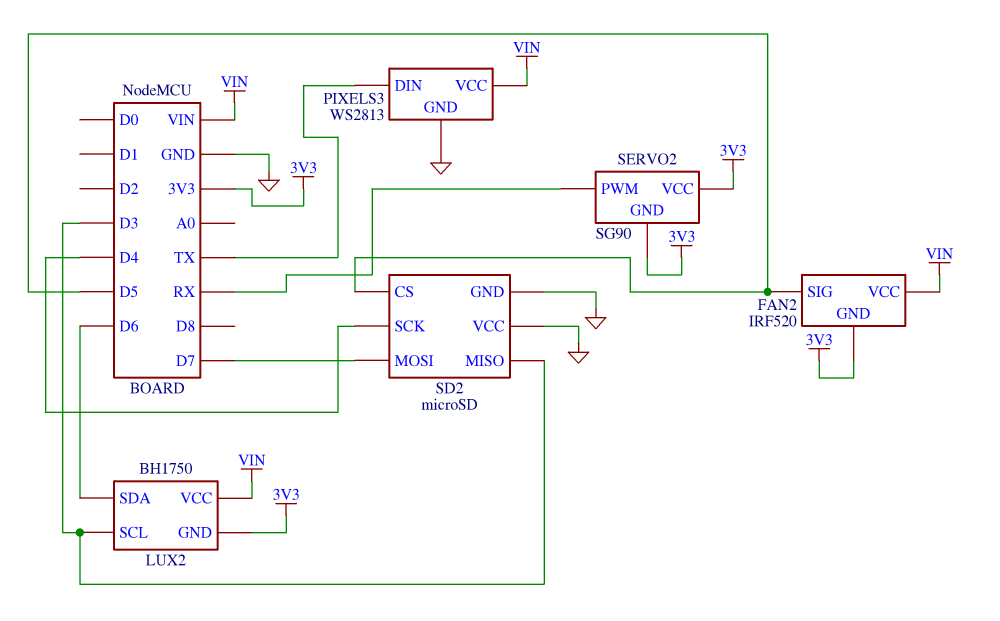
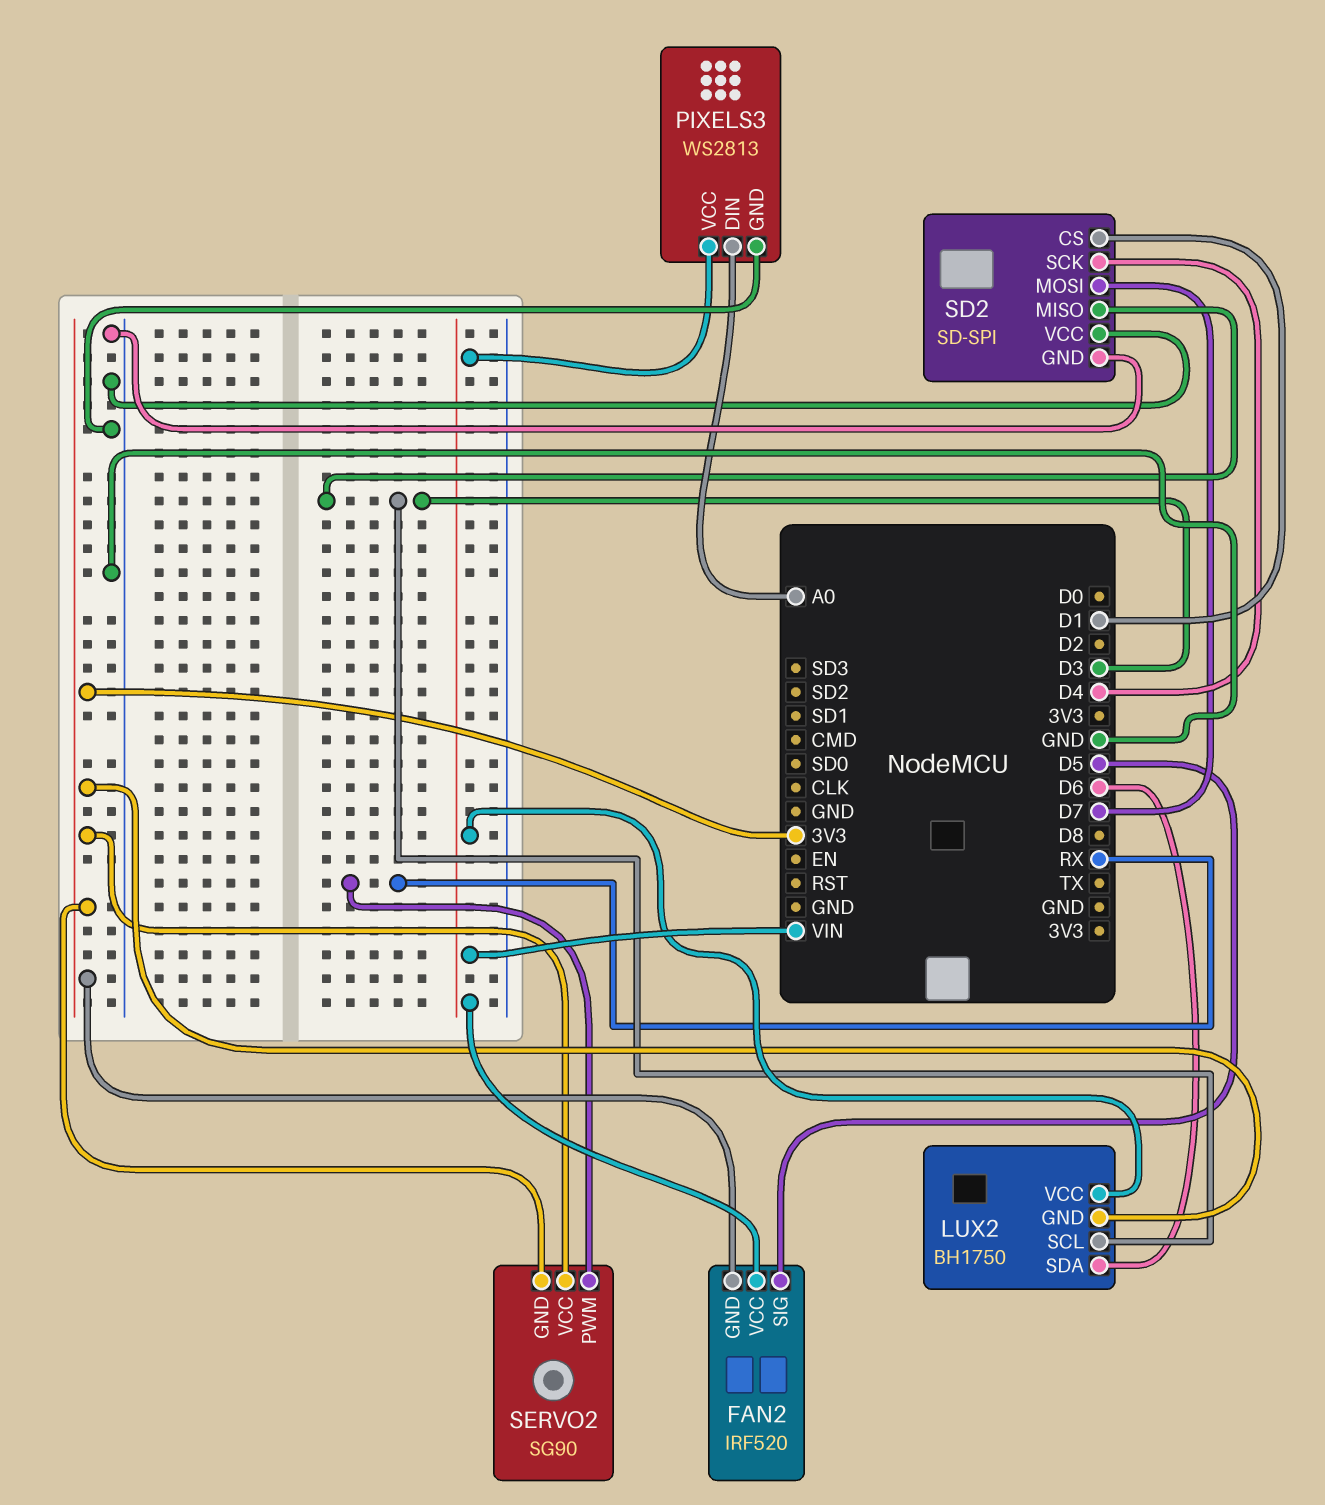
PIXELS3 pin DIN: TX -> A0
SD2: microSD -> SD-SPI
SD2 pin CS: D5 -> D1

